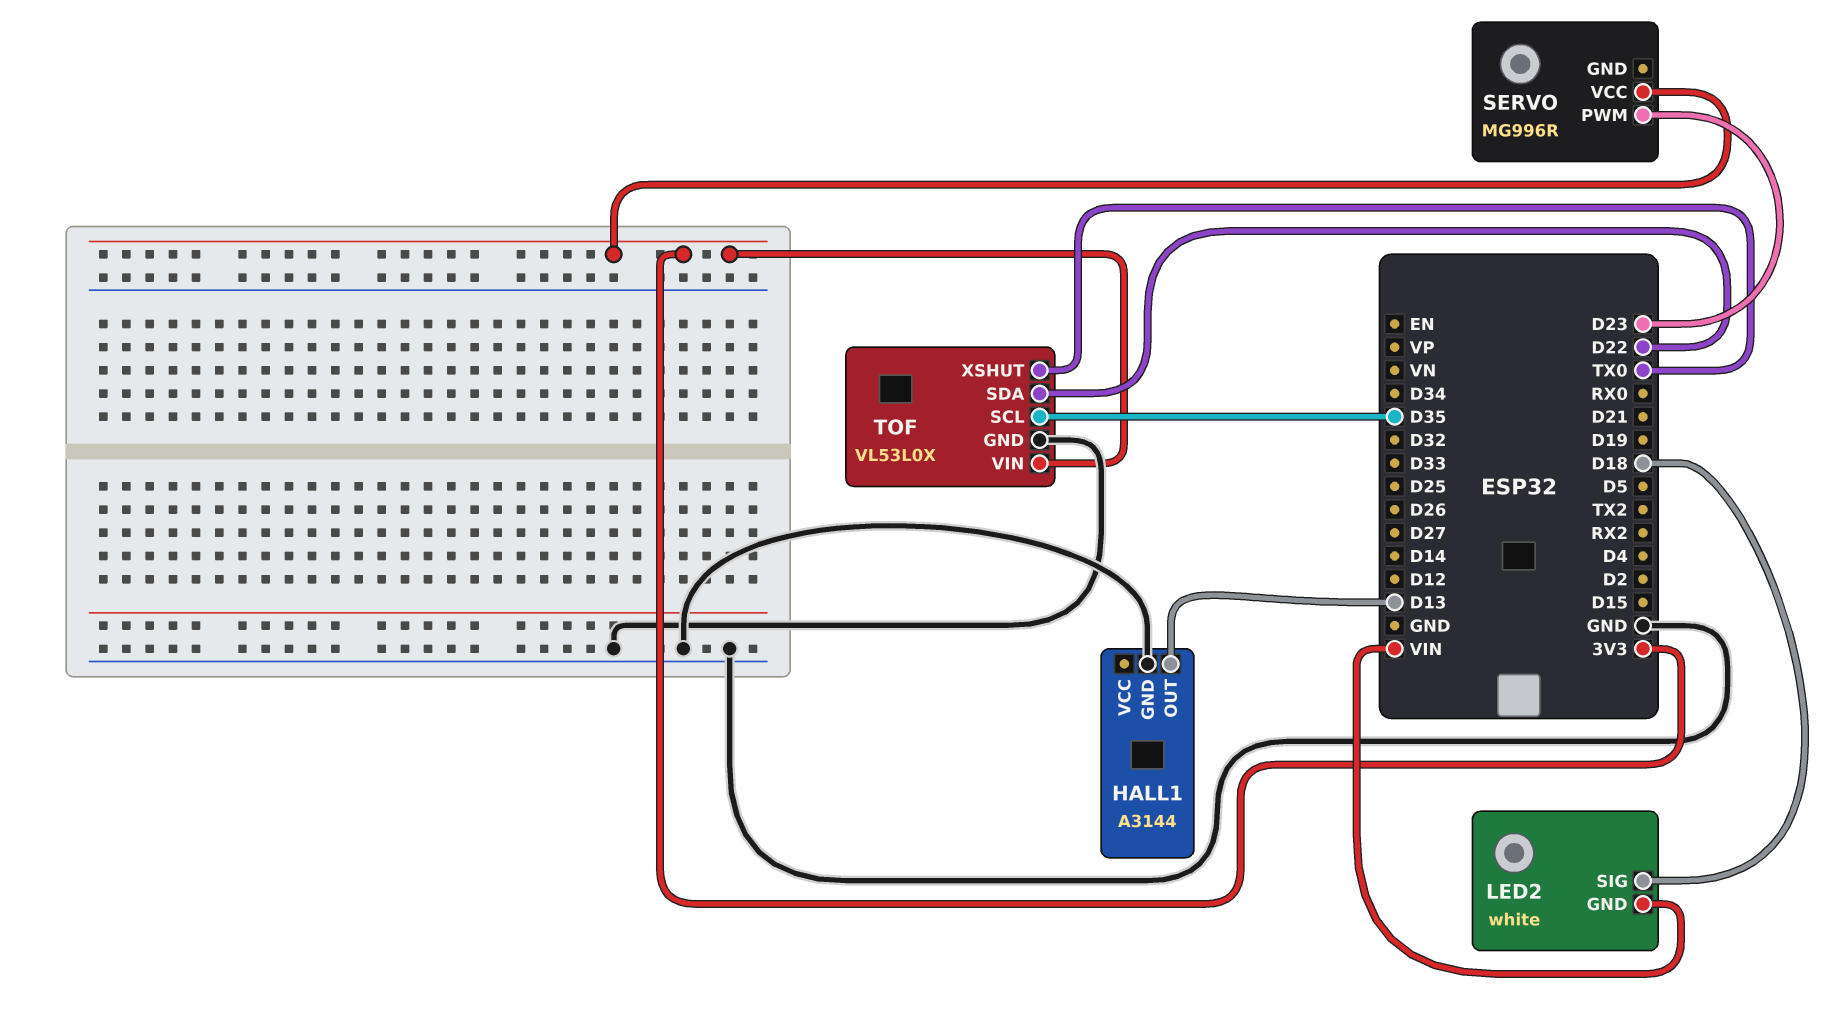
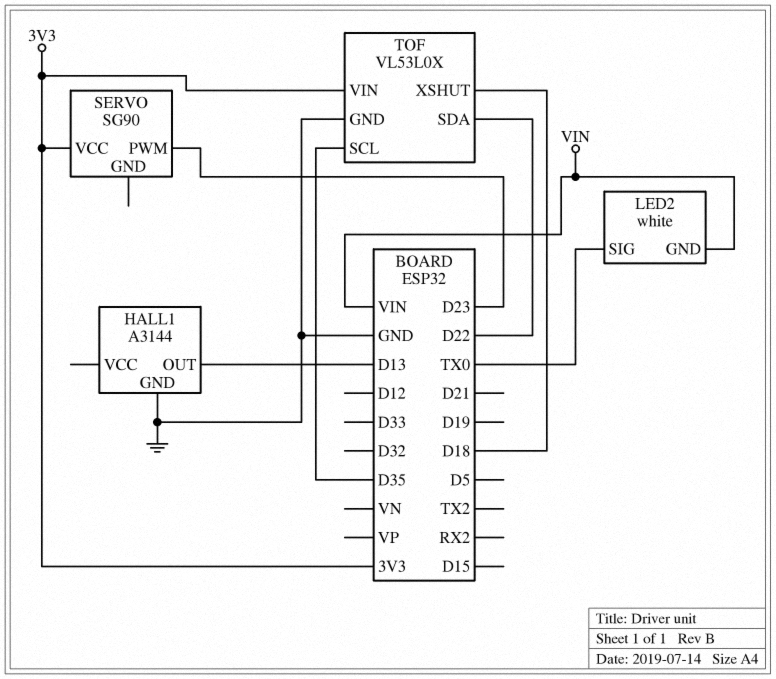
LED2 pin SIG: D18 -> TX0
SERVO: MG996R -> SG90
TOF pin XSHUT: TX0 -> D18

